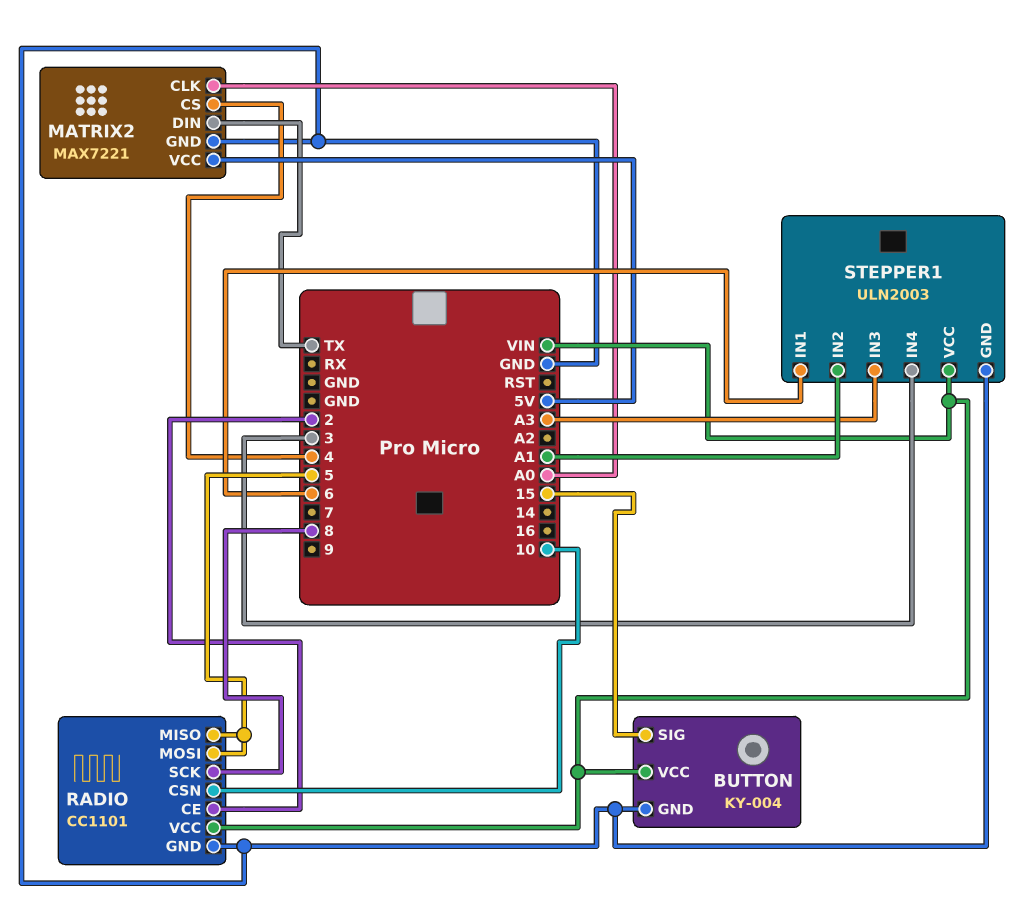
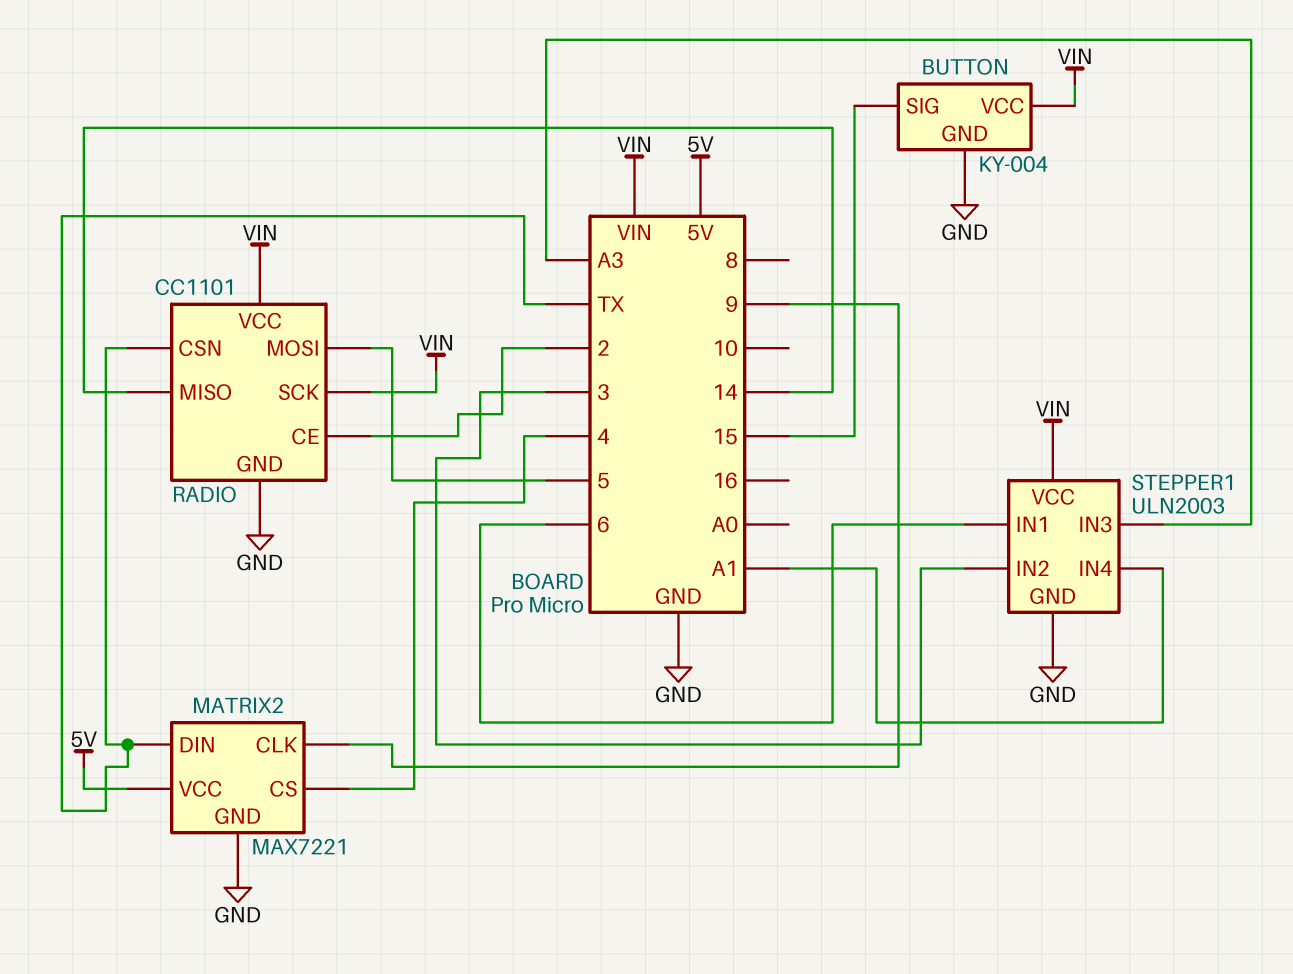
MATRIX2 pin CLK: A0 -> 9
RADIO pin CSN: 10 -> TX
RADIO pin MISO: 5 -> 14
RADIO pin SCK: 8 -> VIN
STEPPER1 pin IN2: A1 -> 3
STEPPER1 pin IN4: 3 -> A1

